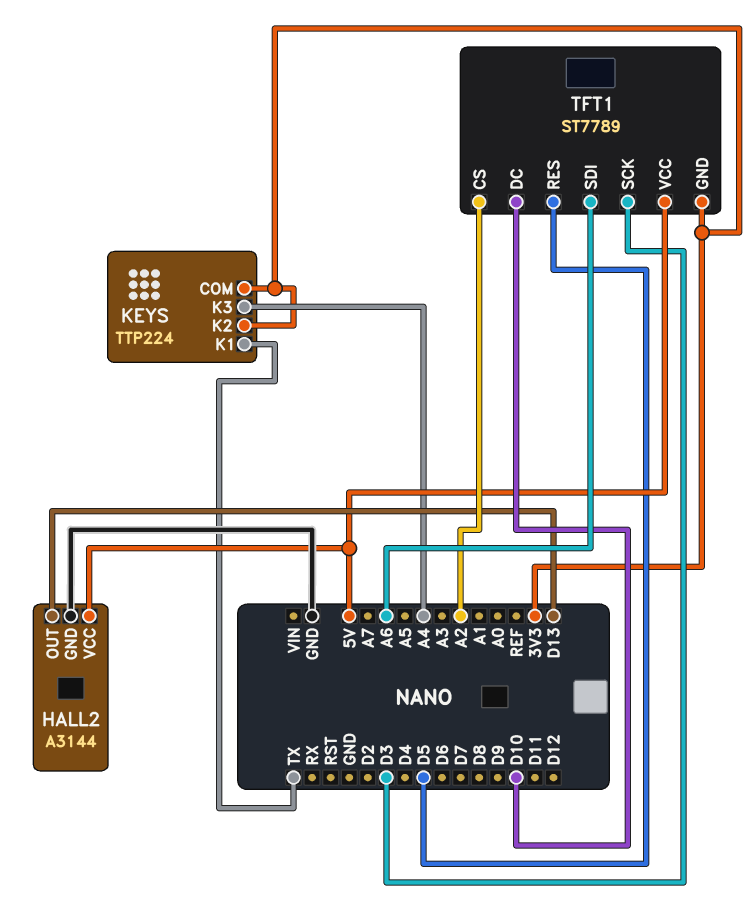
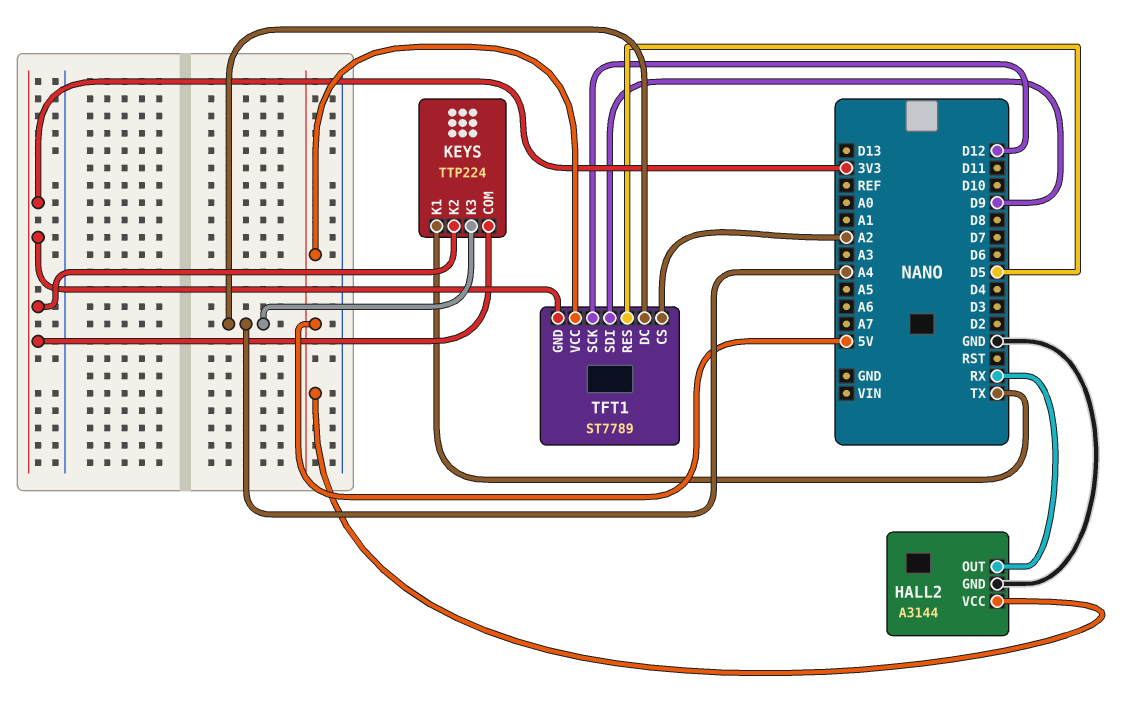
HALL2 pin OUT: D13 -> RX
TFT1 pin DC: D10 -> A4
TFT1 pin SCK: D3 -> D12
TFT1 pin SDI: A6 -> D9

